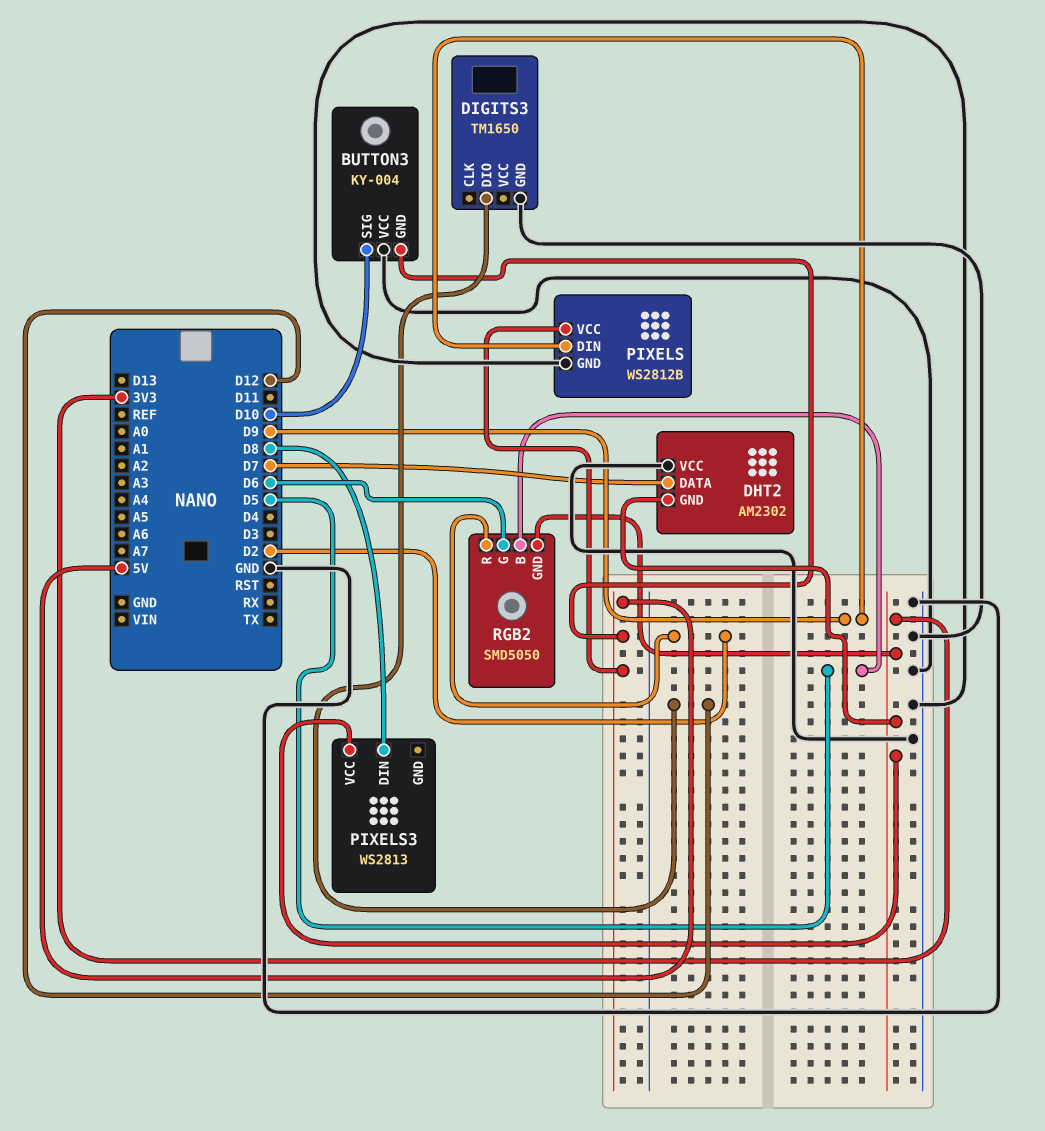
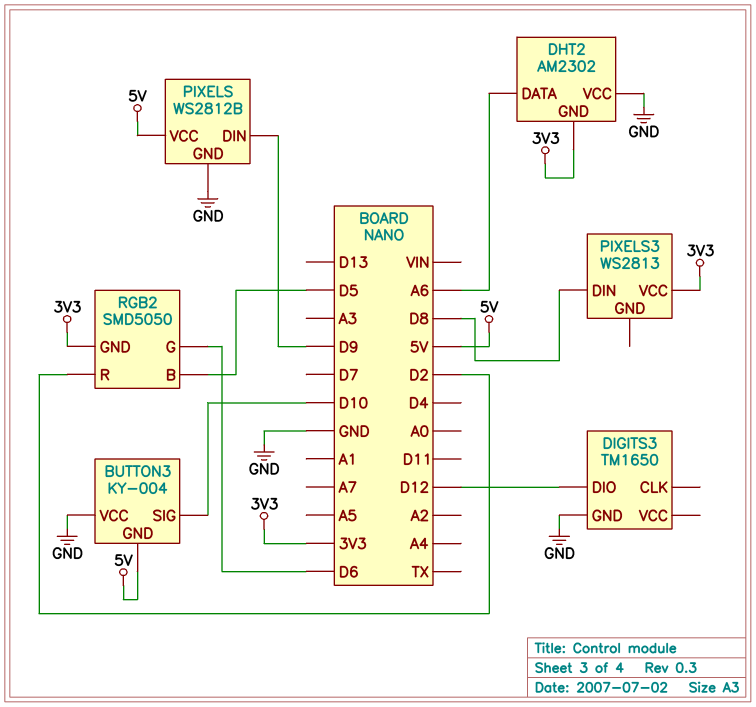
DHT2 pin DATA: D7 -> A6

